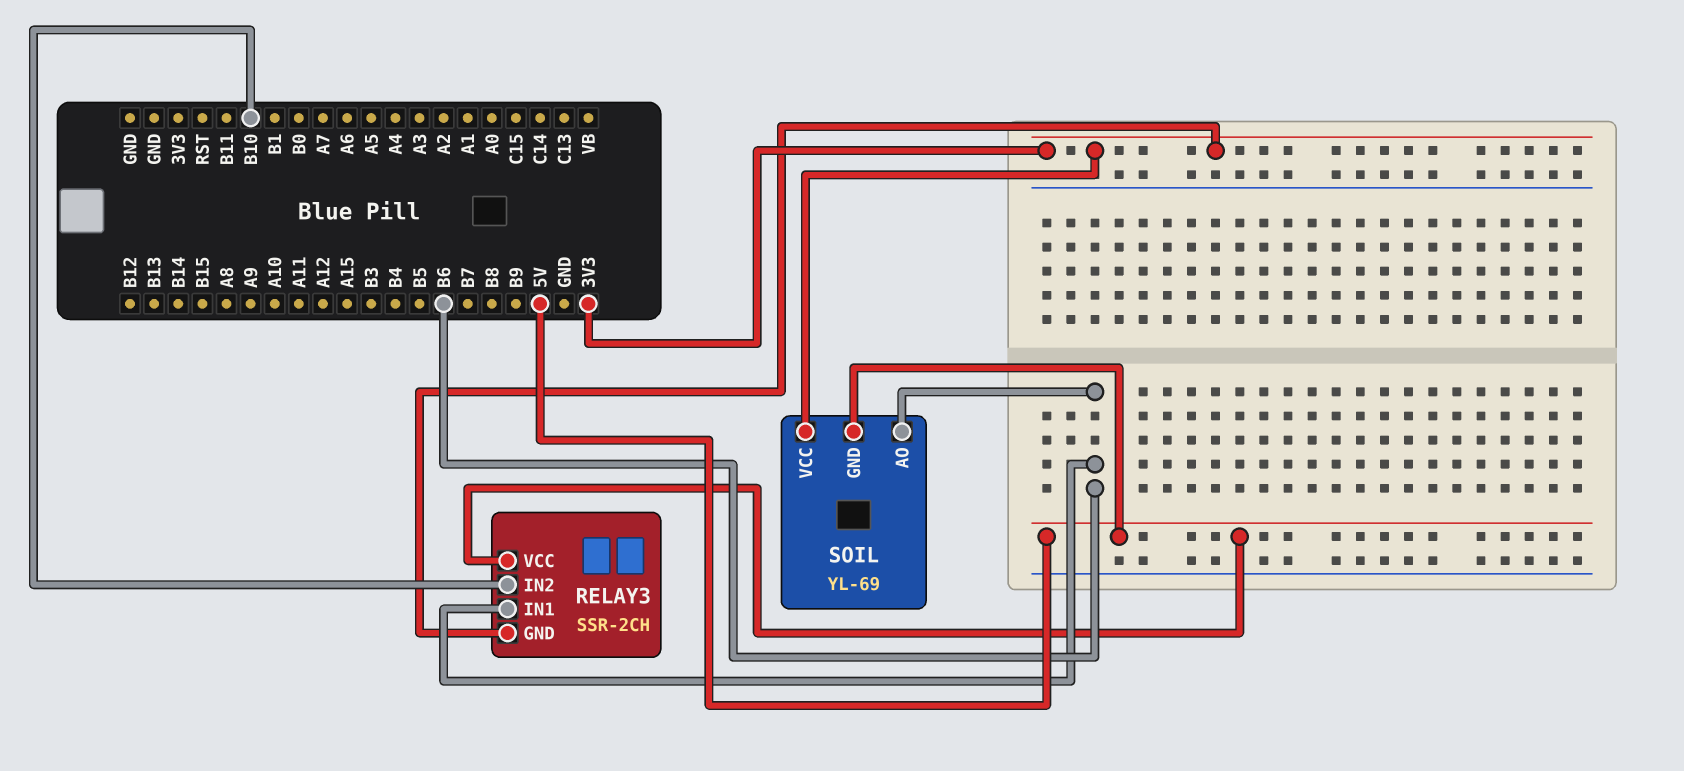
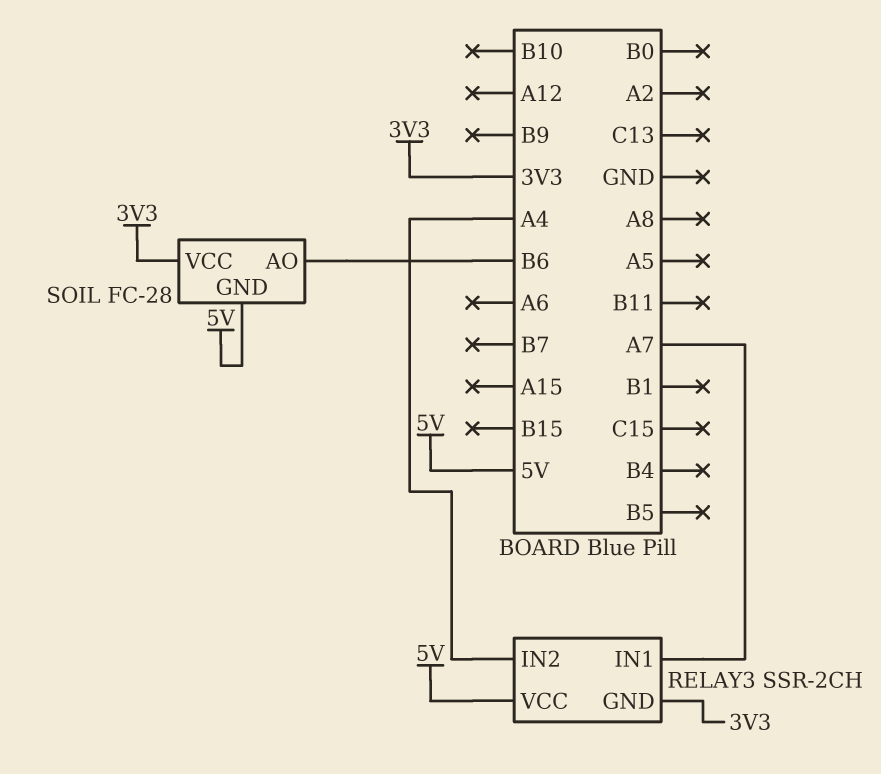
RELAY3 pin IN1: B6 -> A7
RELAY3 pin IN2: B10 -> A4
SOIL: YL-69 -> FC-28

